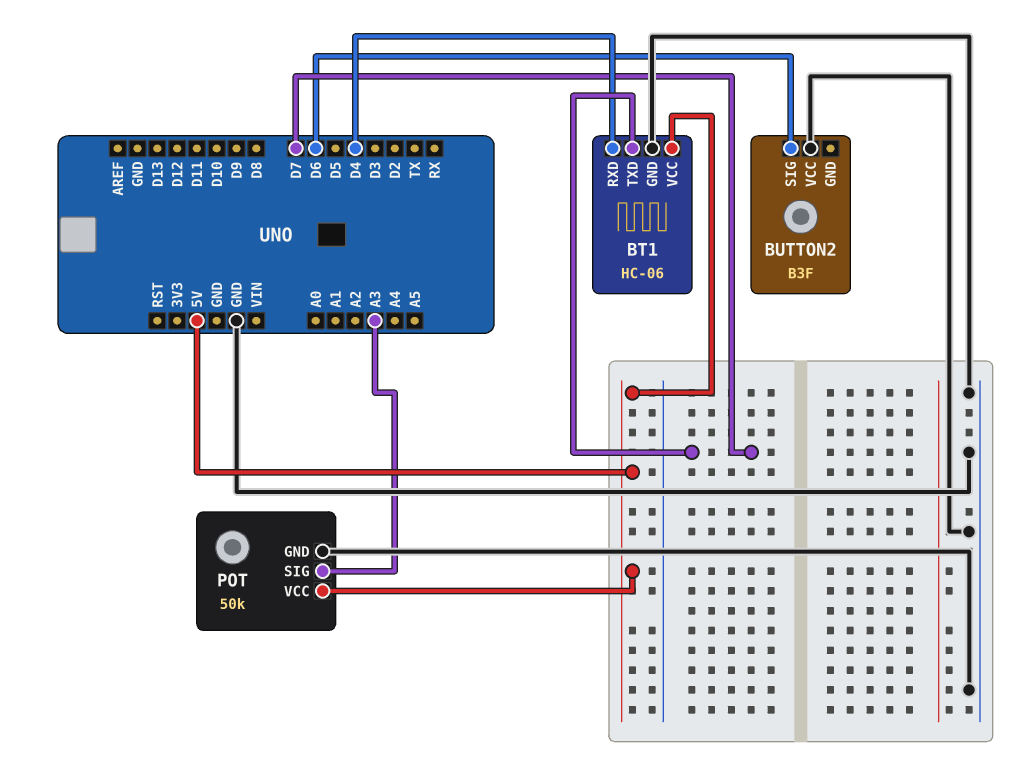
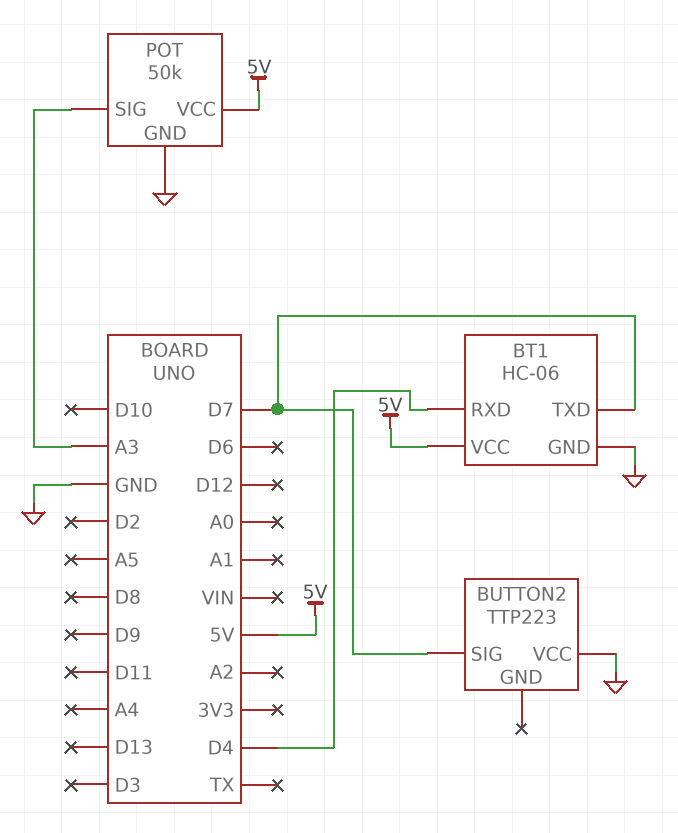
BUTTON2: B3F -> TTP223
BUTTON2 pin SIG: D6 -> D7

